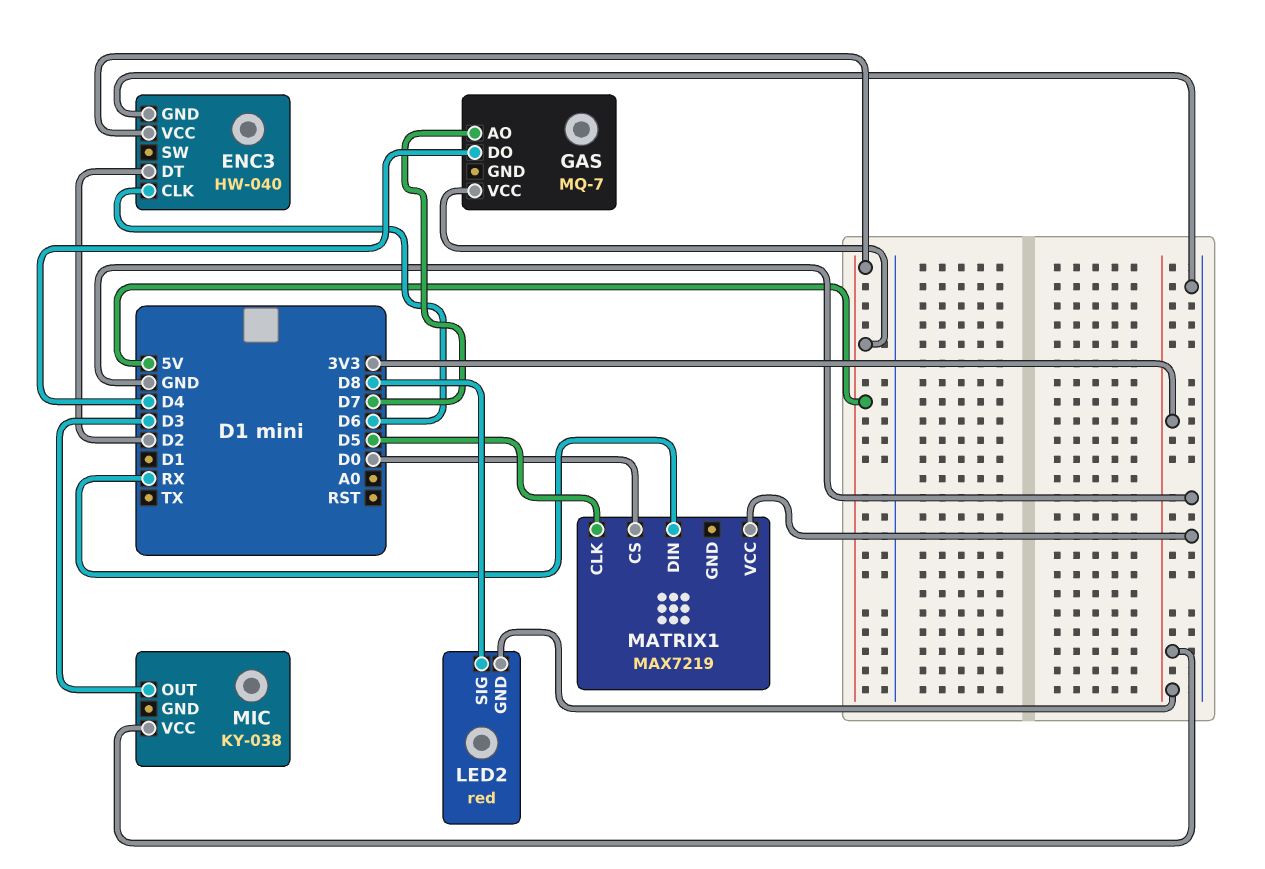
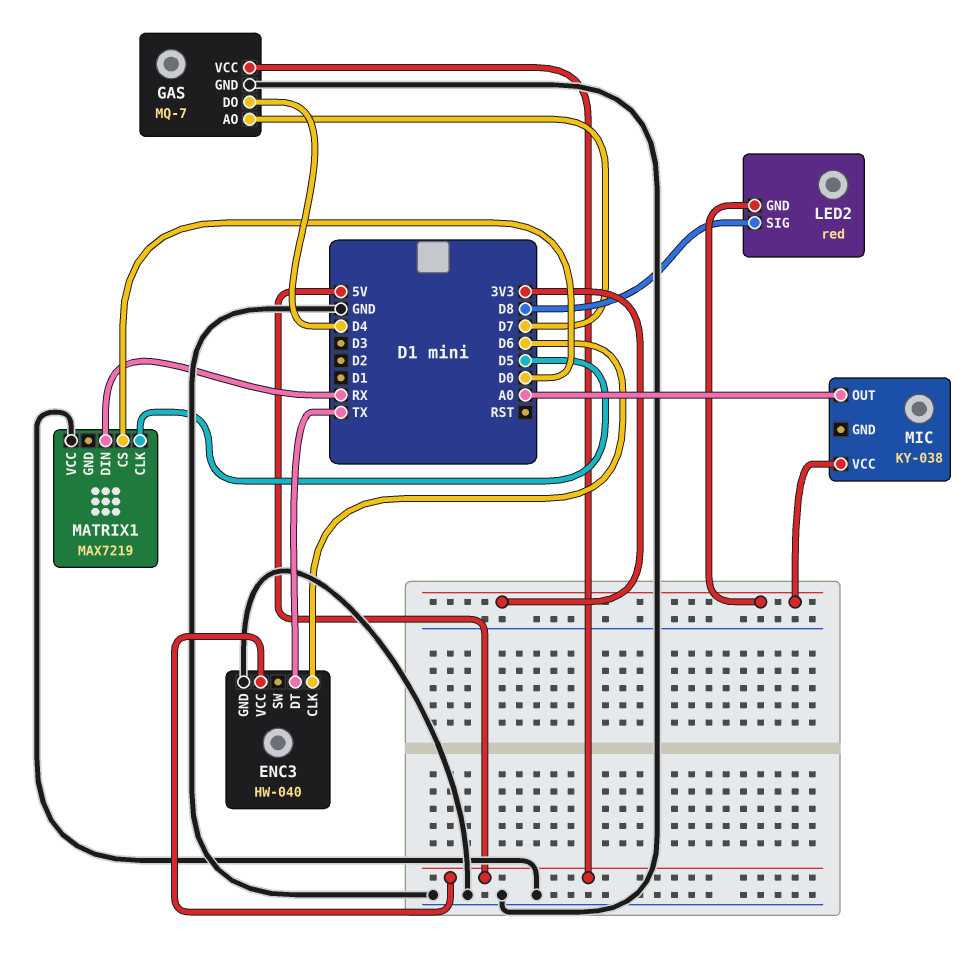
ENC3 pin DT: D2 -> TX
GAS pin GND: none -> GND
MIC pin OUT: D3 -> A0

